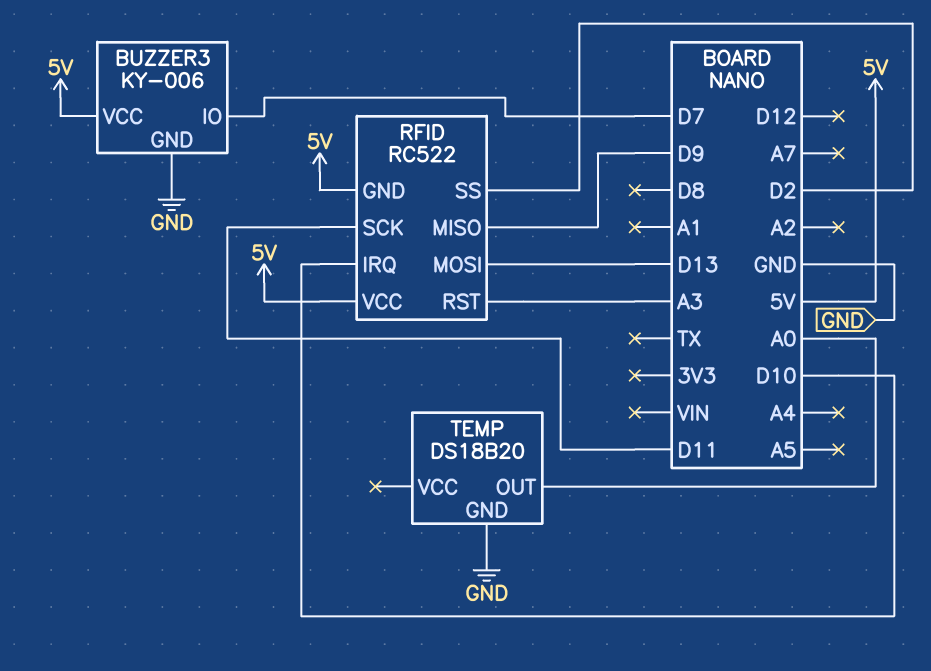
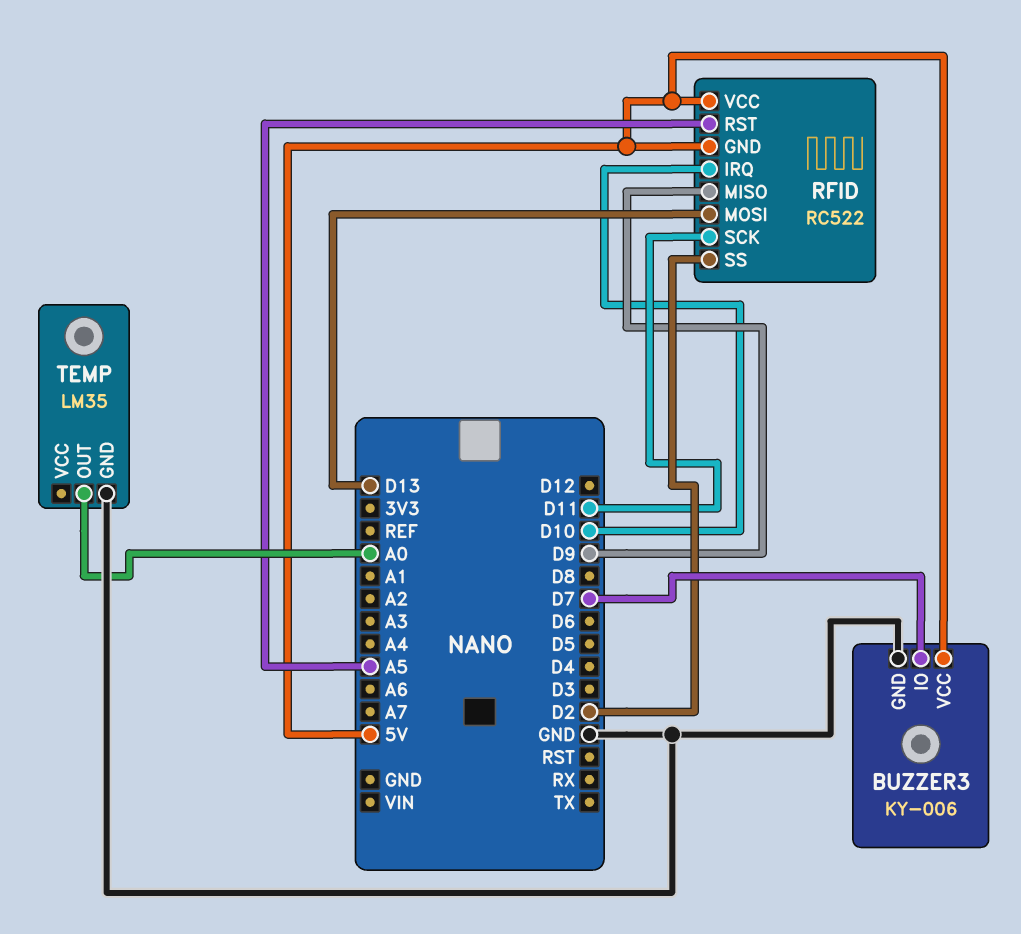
RFID pin RST: A3 -> A5
TEMP: DS18B20 -> LM35

